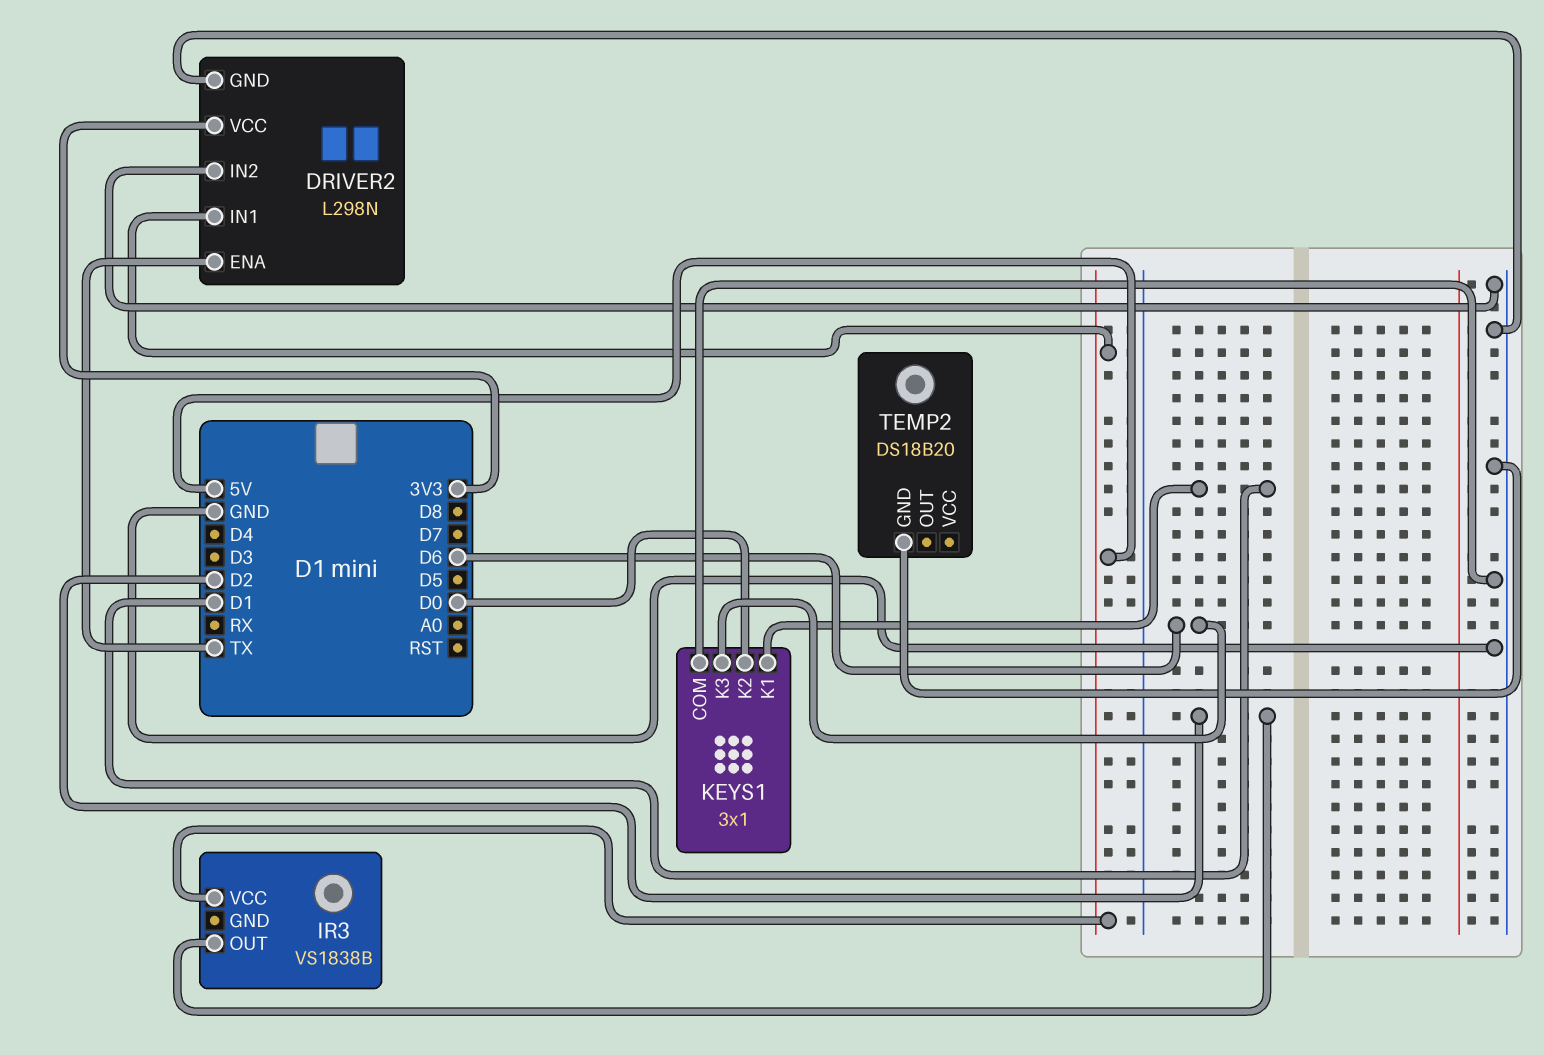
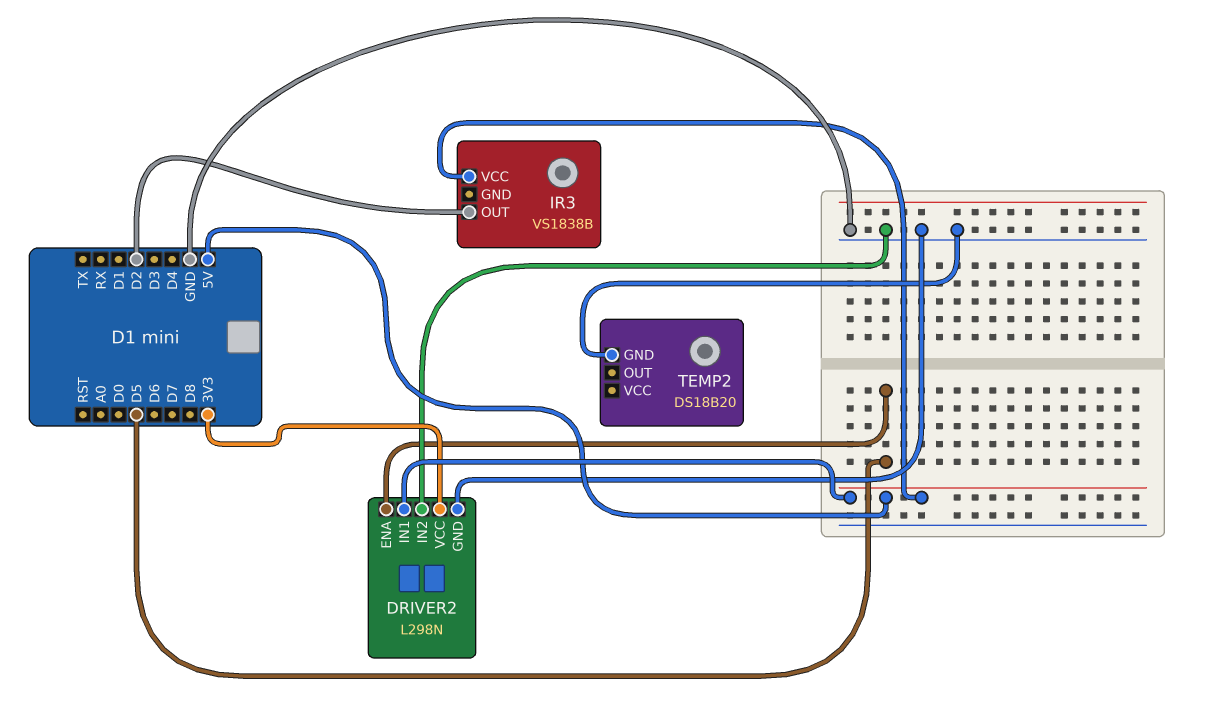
DRIVER2 pin ENA: TX -> D5
KEYS1: 3x1 -> none
KEYS1 pin COM: GND -> none
KEYS1 pin K1: D1 -> none
KEYS1 pin K2: D0 -> none
KEYS1 pin K3: D6 -> none

